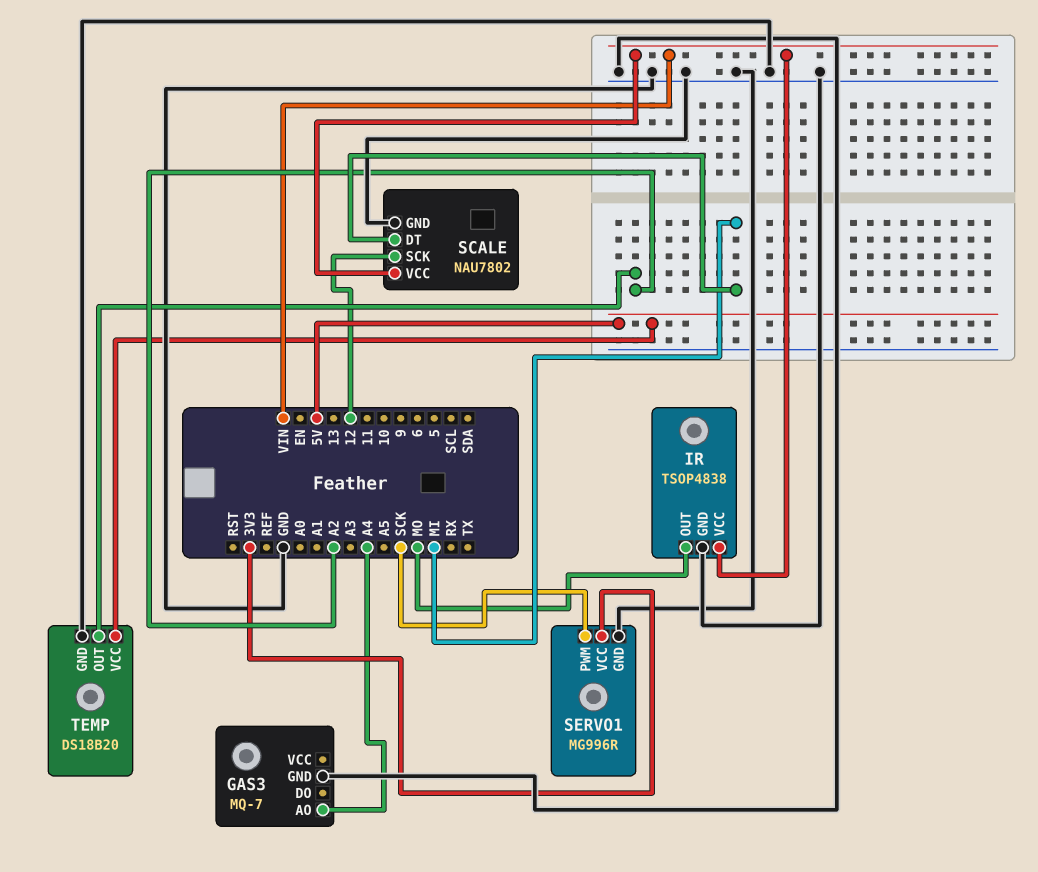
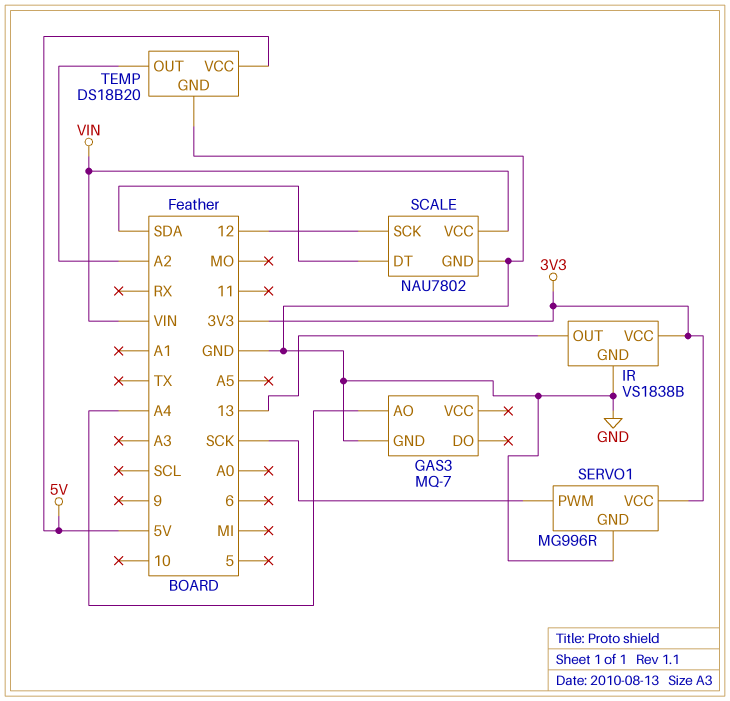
IR: TSOP4838 -> VS1838B
IR pin OUT: MO -> 13
IR pin VCC: VIN -> 3V3
SCALE pin DT: MI -> SDA

